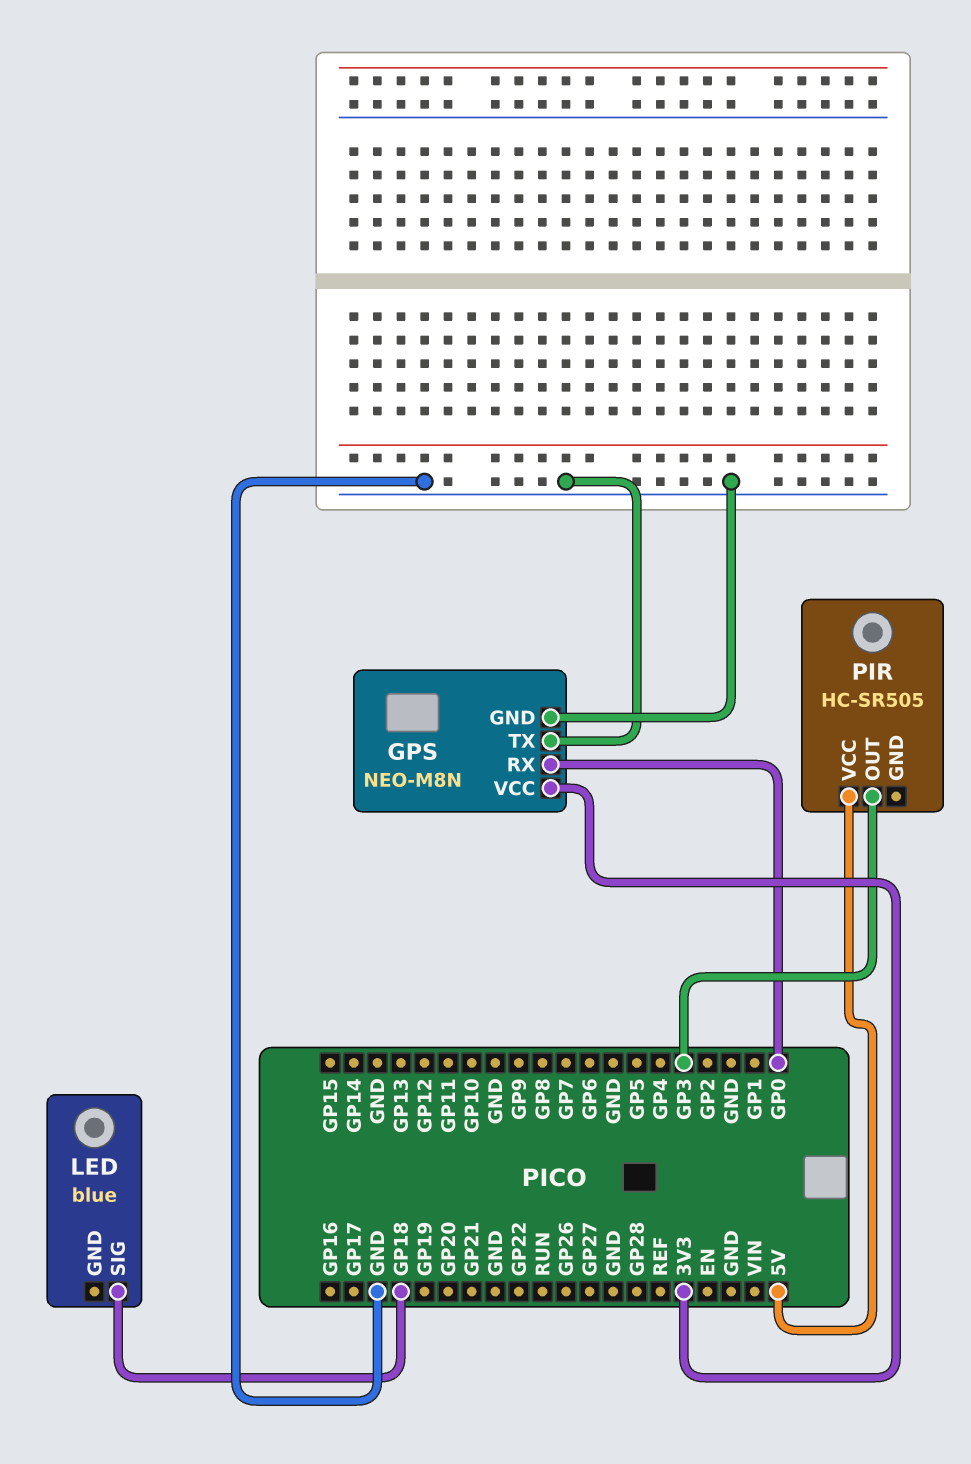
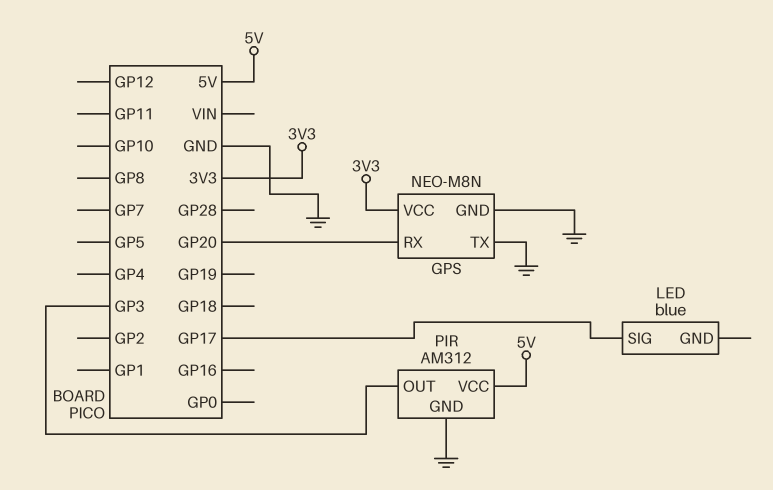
GPS pin RX: GP0 -> GP20
LED pin SIG: GP18 -> GP17
PIR: HC-SR505 -> AM312
PIR pin GND: none -> GND

